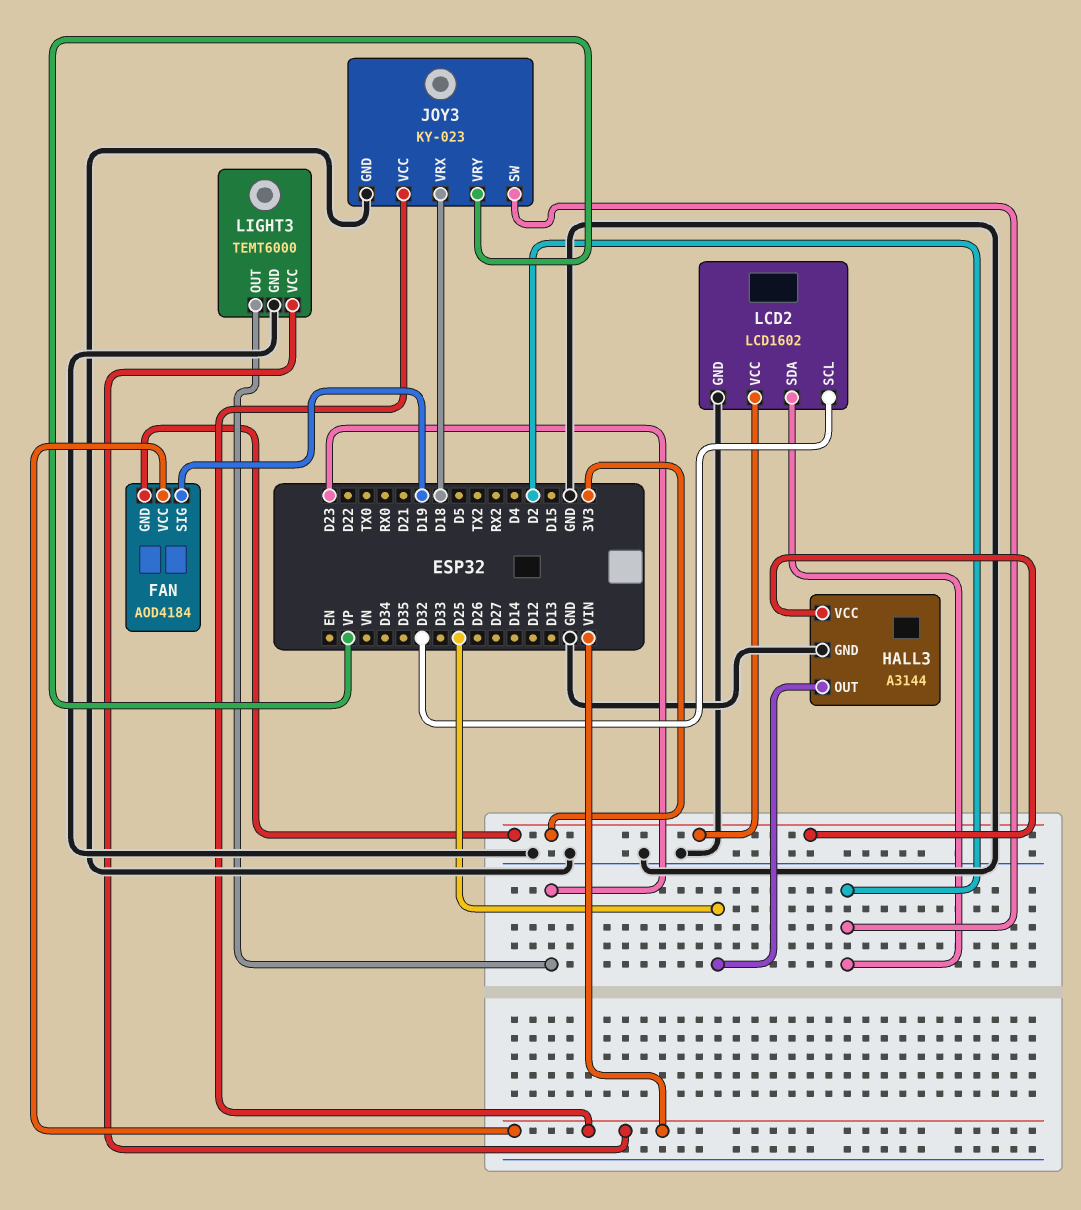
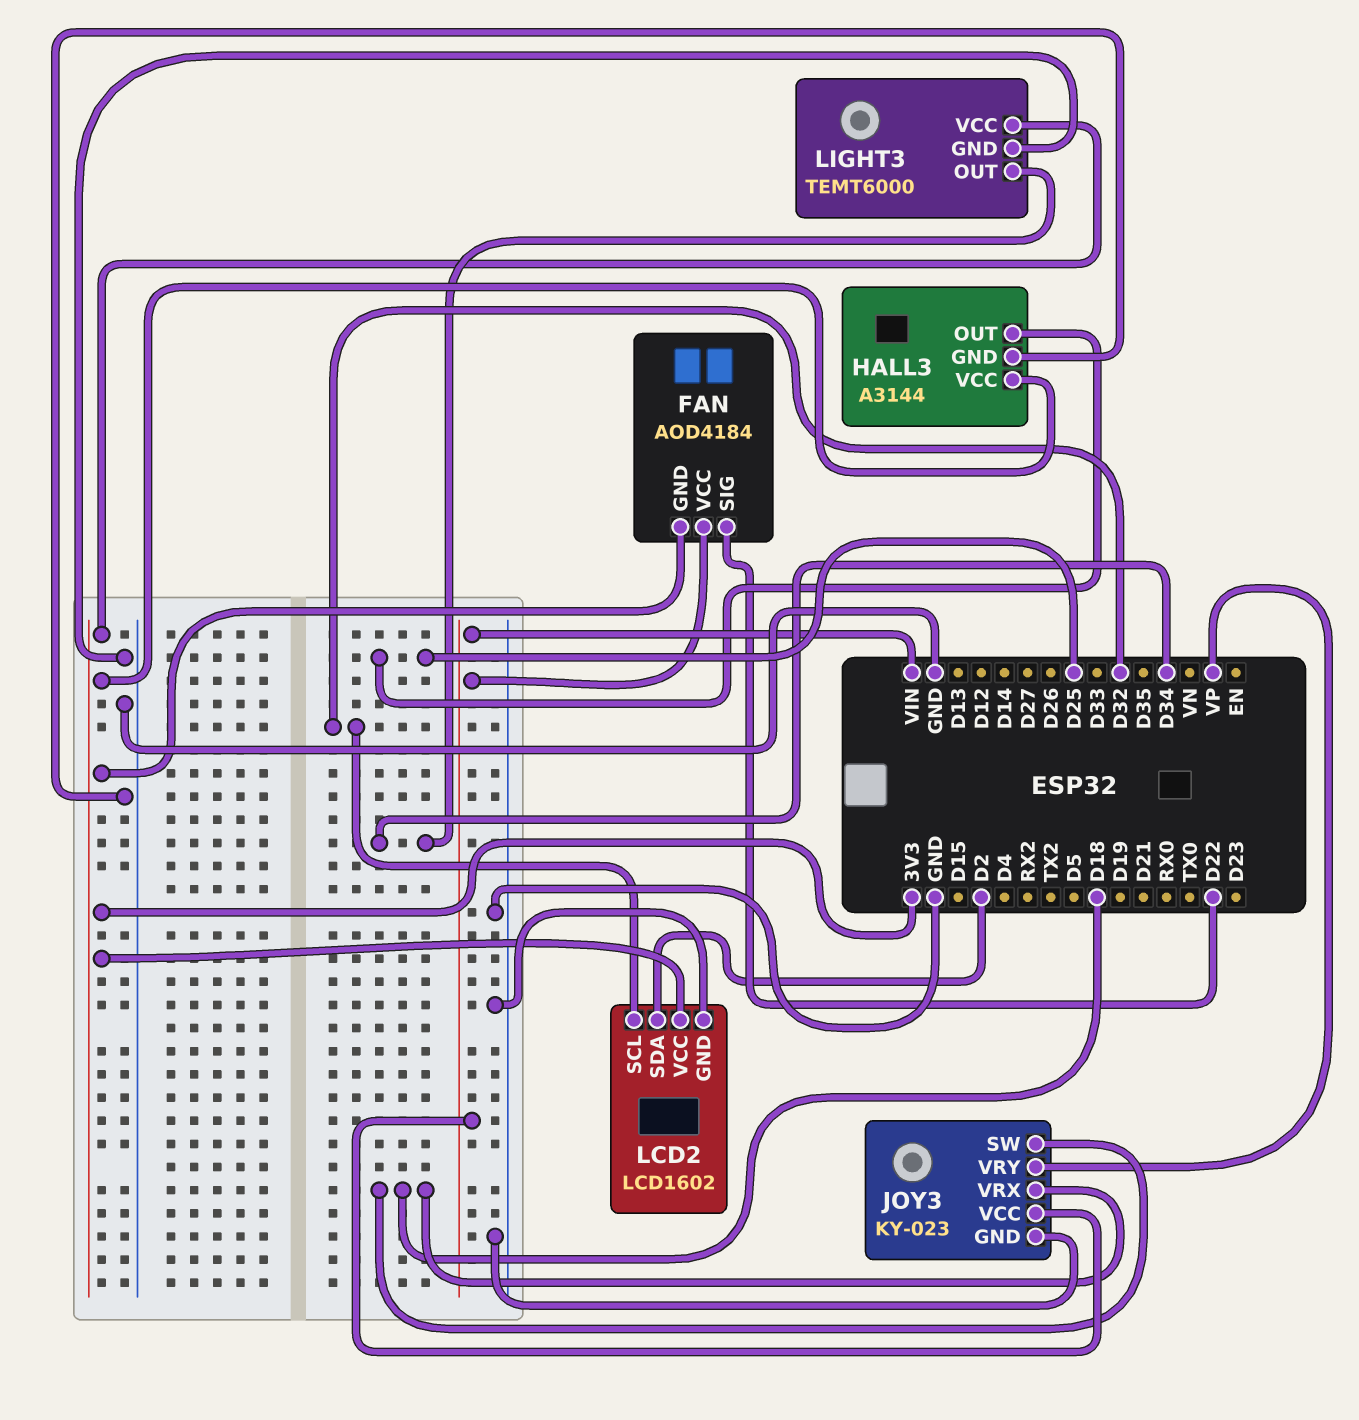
FAN pin SIG: D19 -> D22
JOY3 pin SW: D2 -> D18
LIGHT3 pin OUT: D23 -> D34
LIGHT3 pin VCC: VIN -> 3V3

